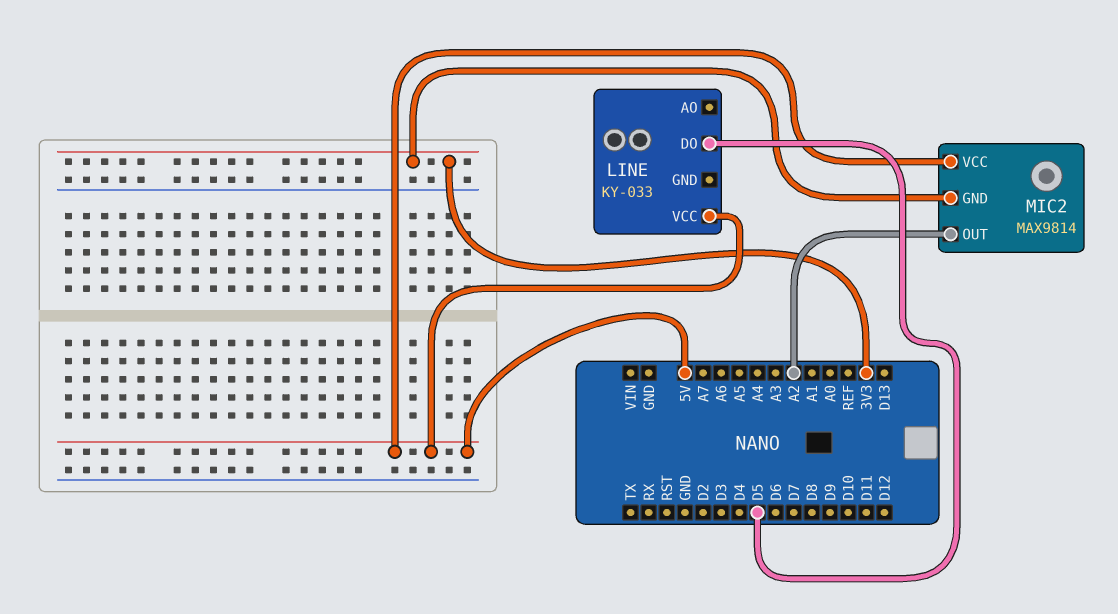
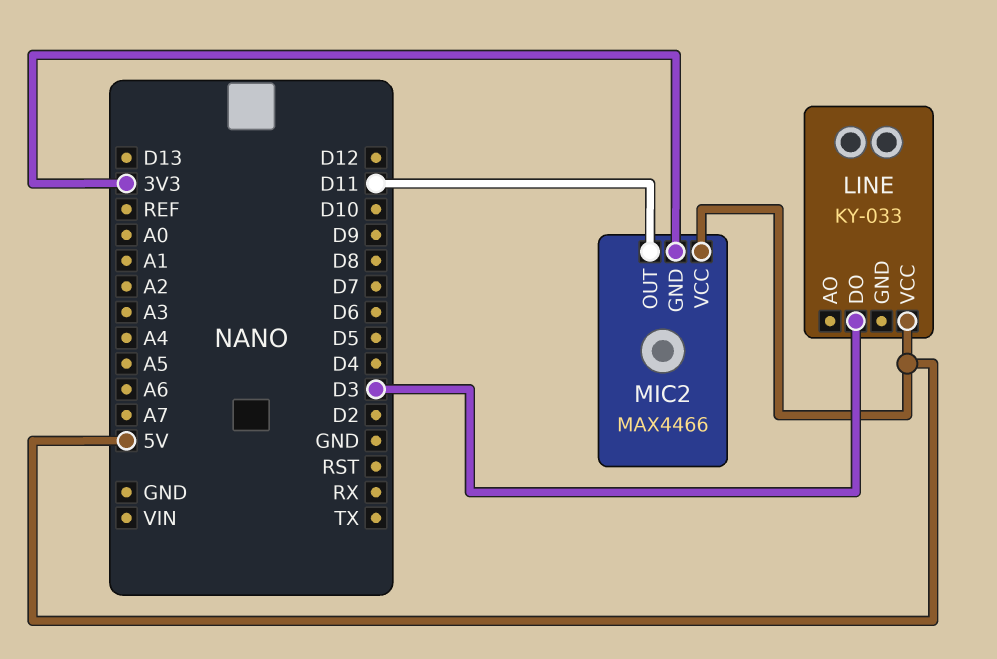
LINE pin DO: D5 -> D3
MIC2: MAX9814 -> MAX4466
MIC2 pin OUT: A2 -> D11

